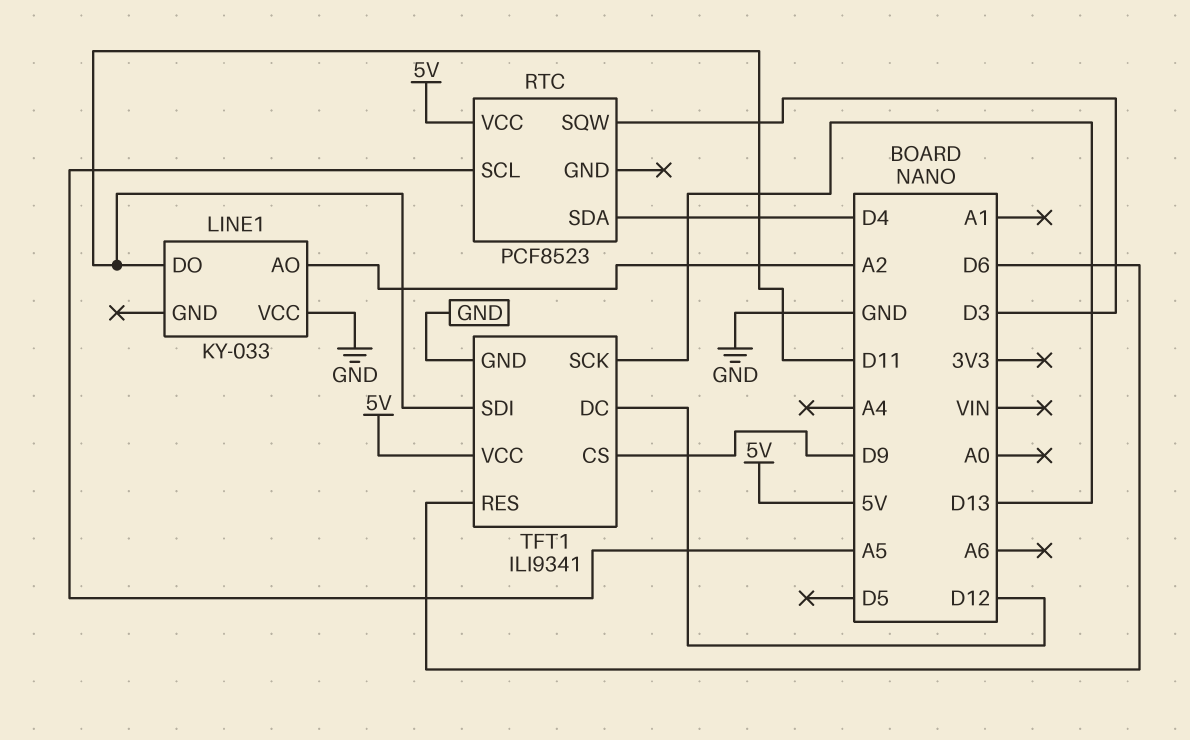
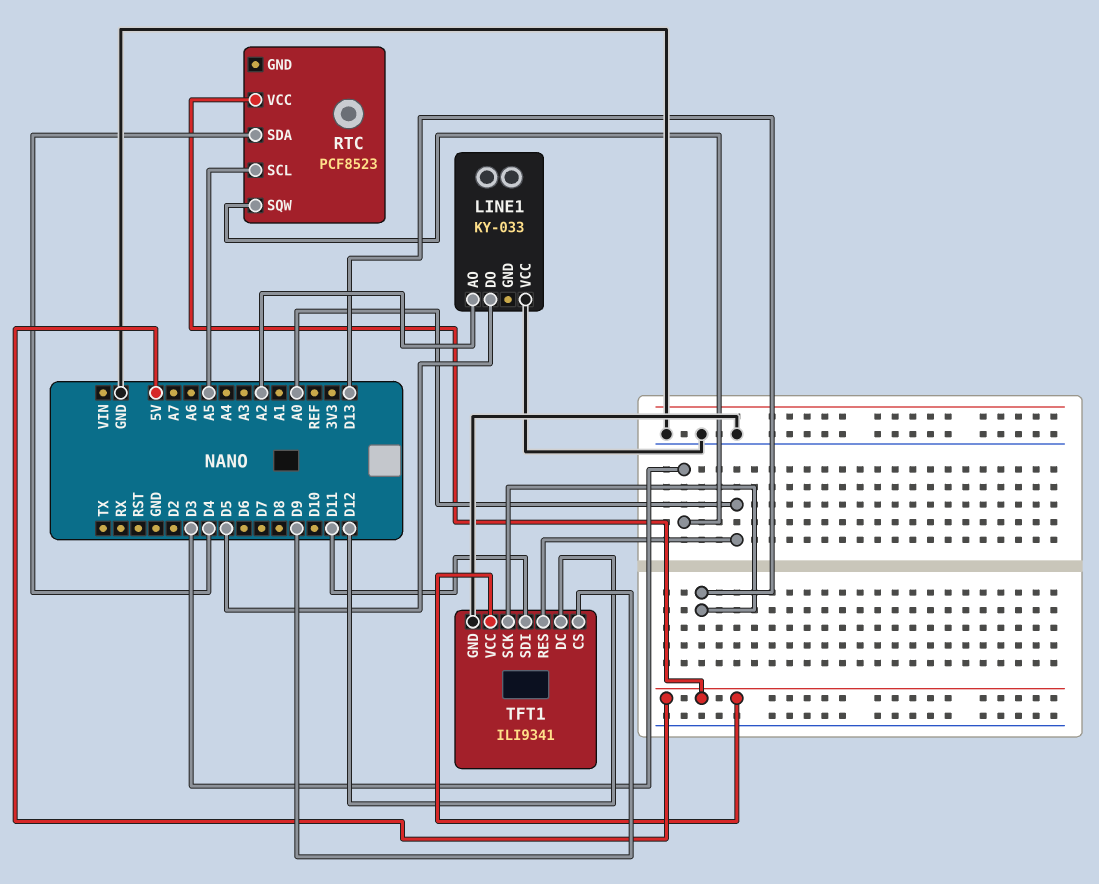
LINE1 pin DO: D11 -> D5
TFT1 pin RES: D6 -> A0

